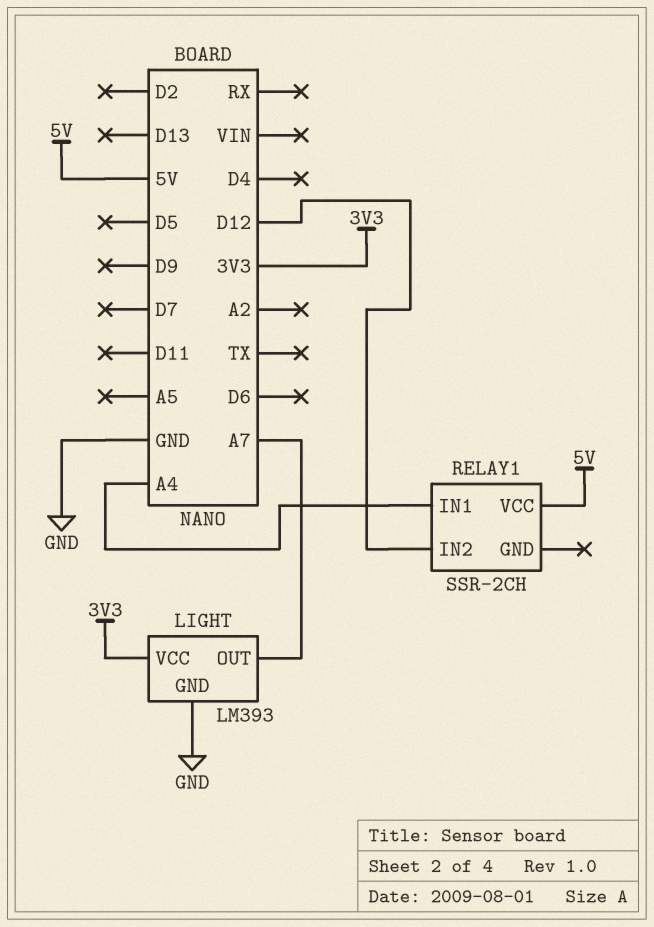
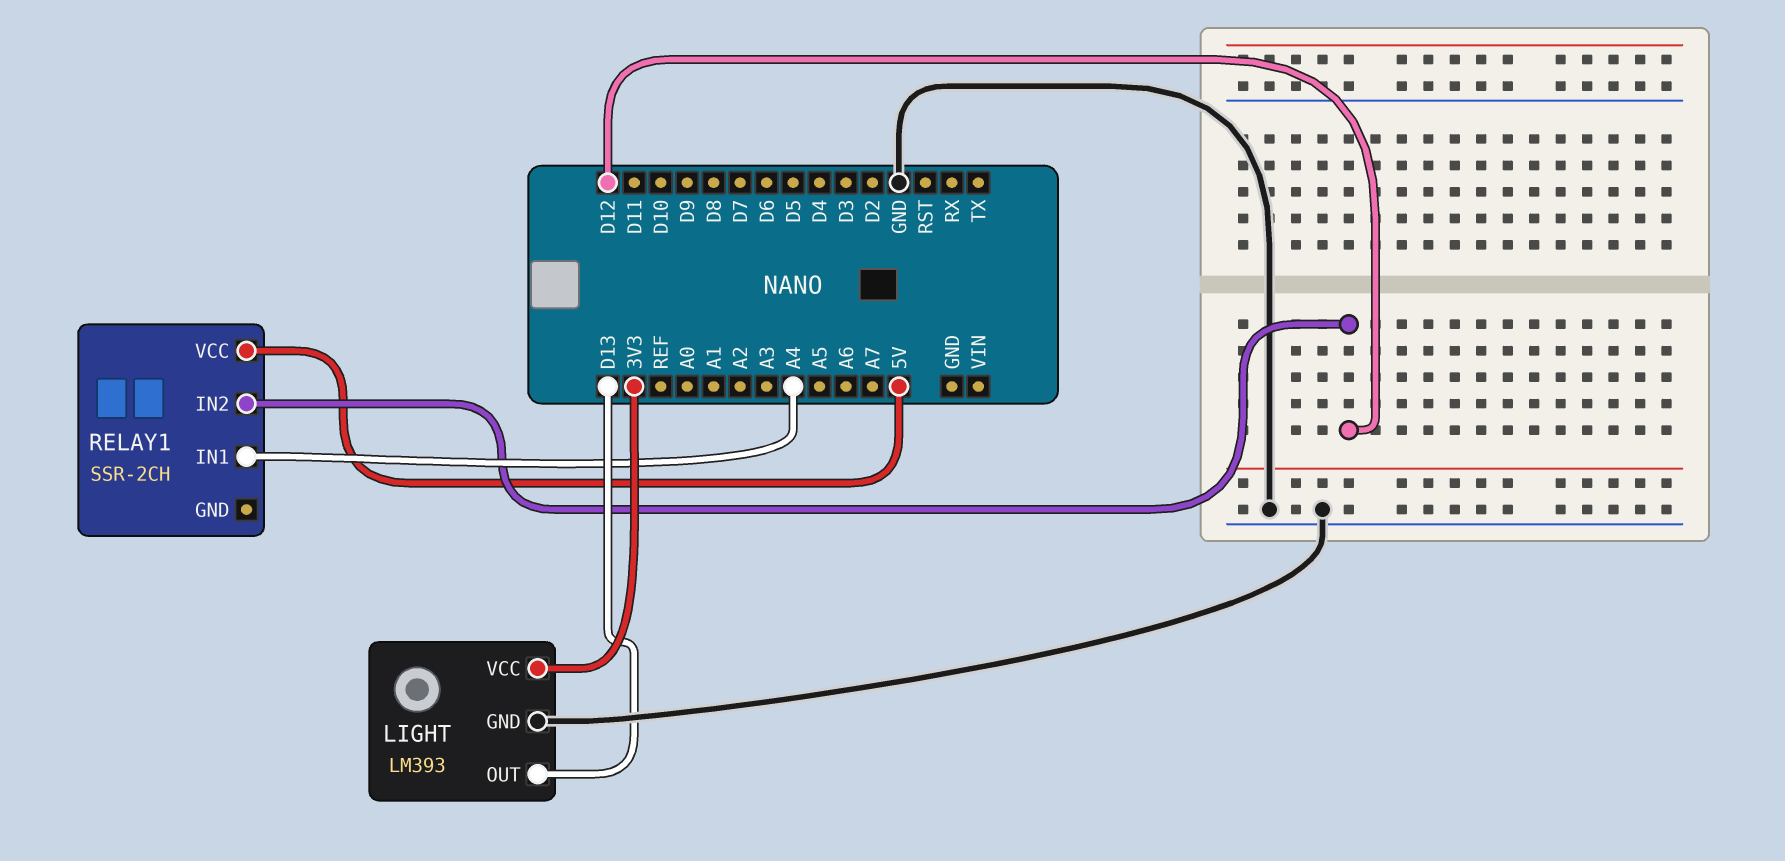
LIGHT pin OUT: A7 -> D13

